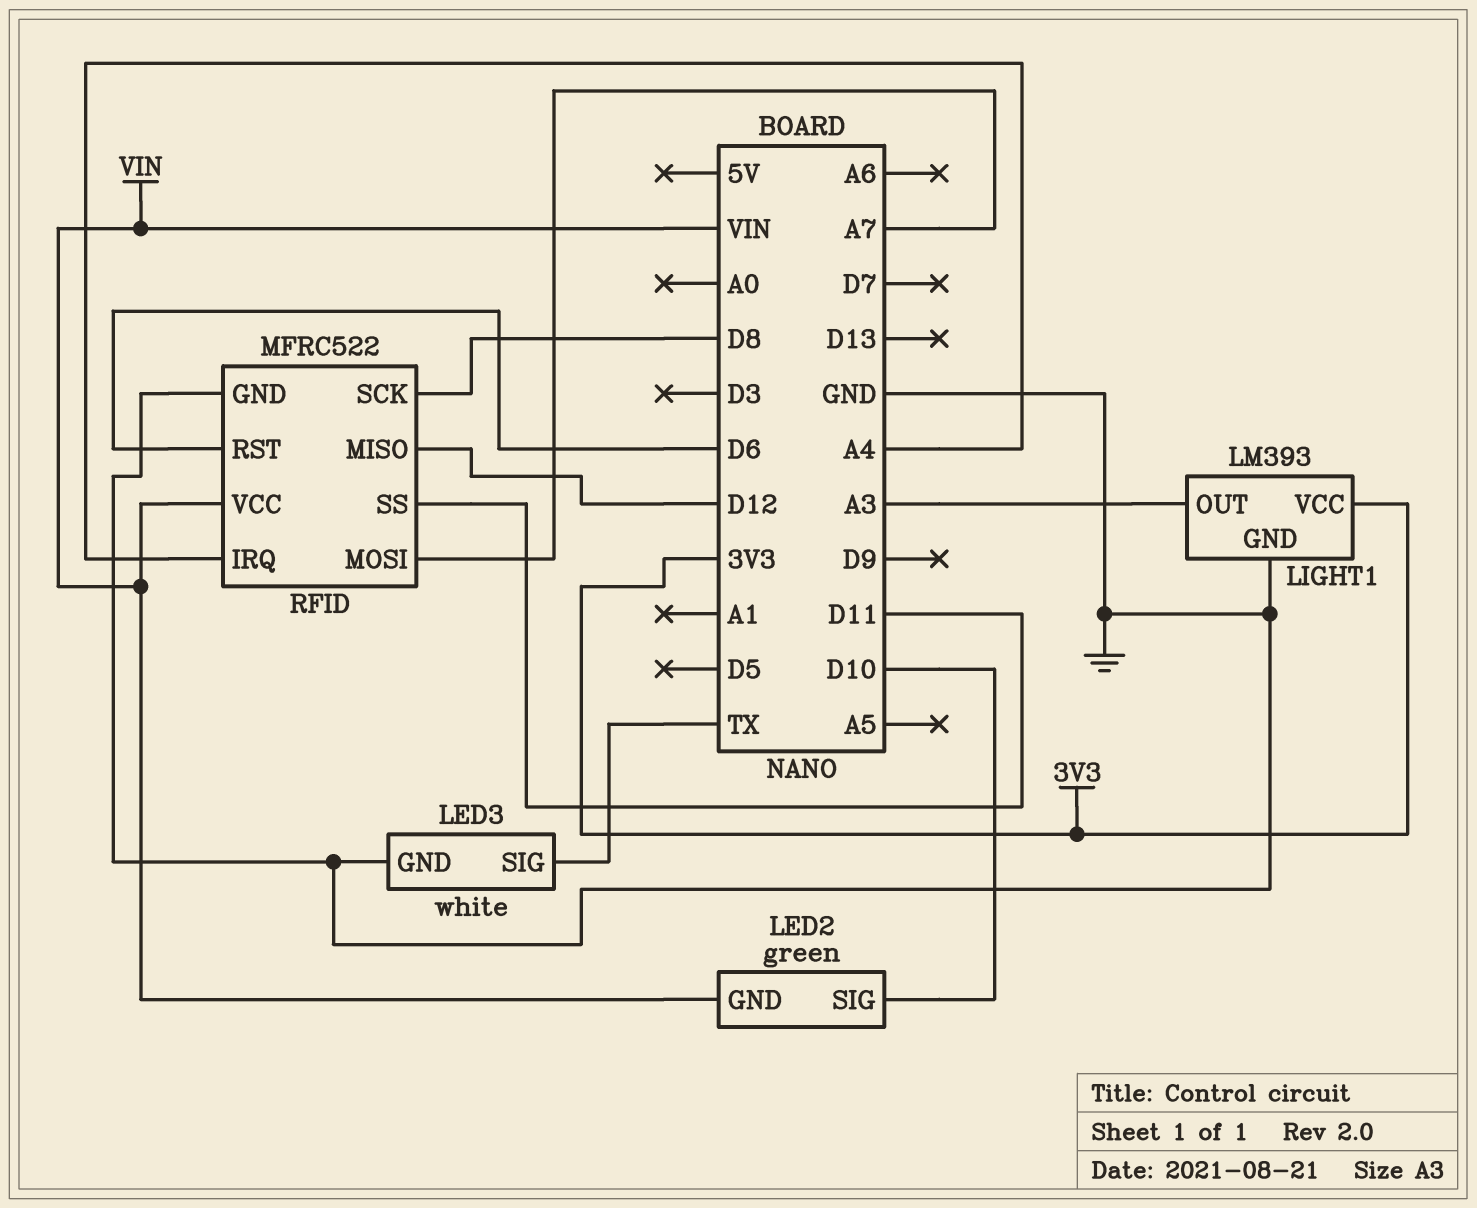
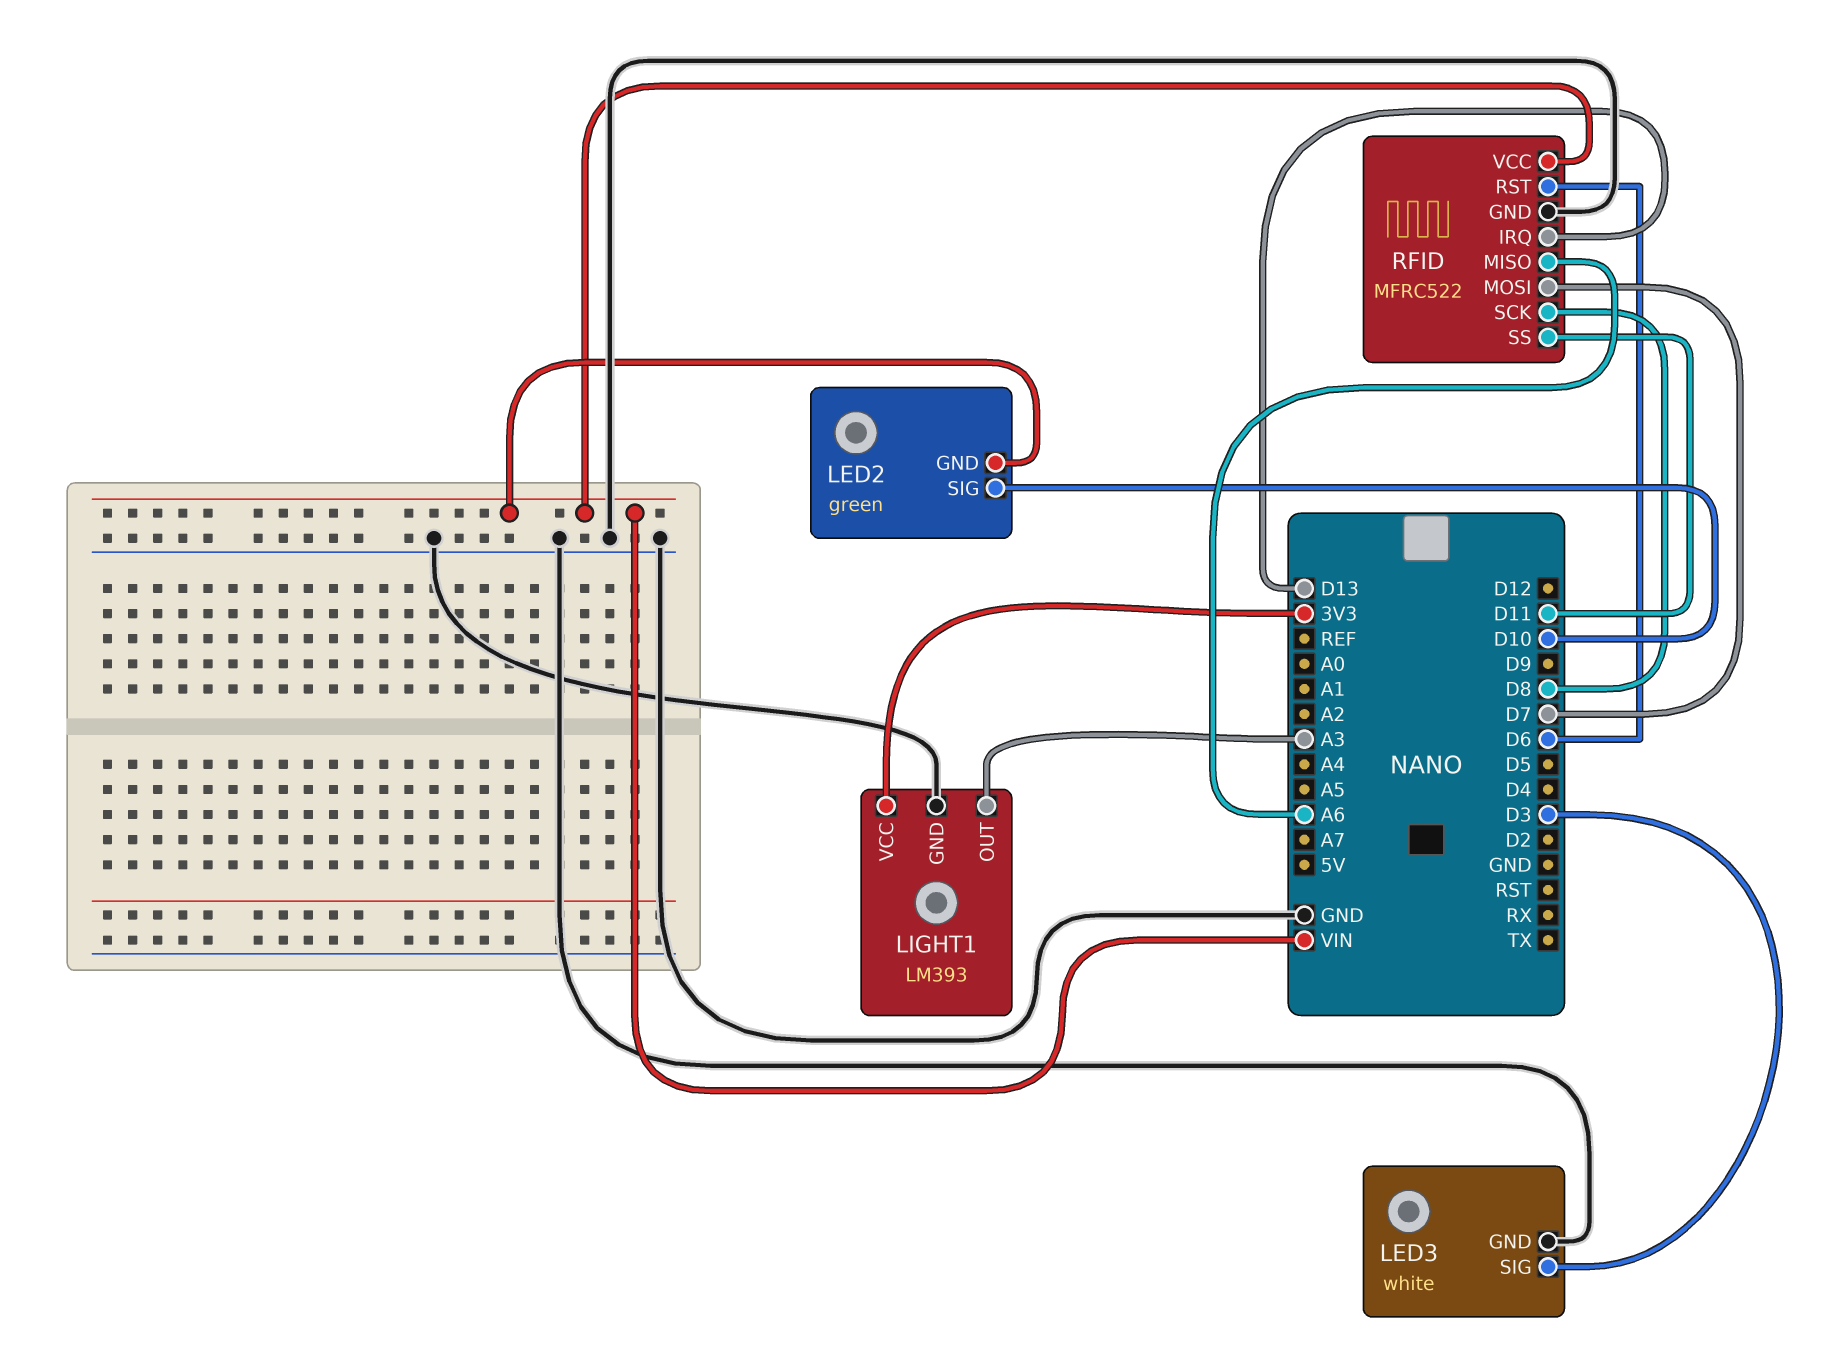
LED3 pin SIG: TX -> D3
RFID pin IRQ: A4 -> D13
RFID pin MISO: D12 -> A6
RFID pin MOSI: A7 -> D7

